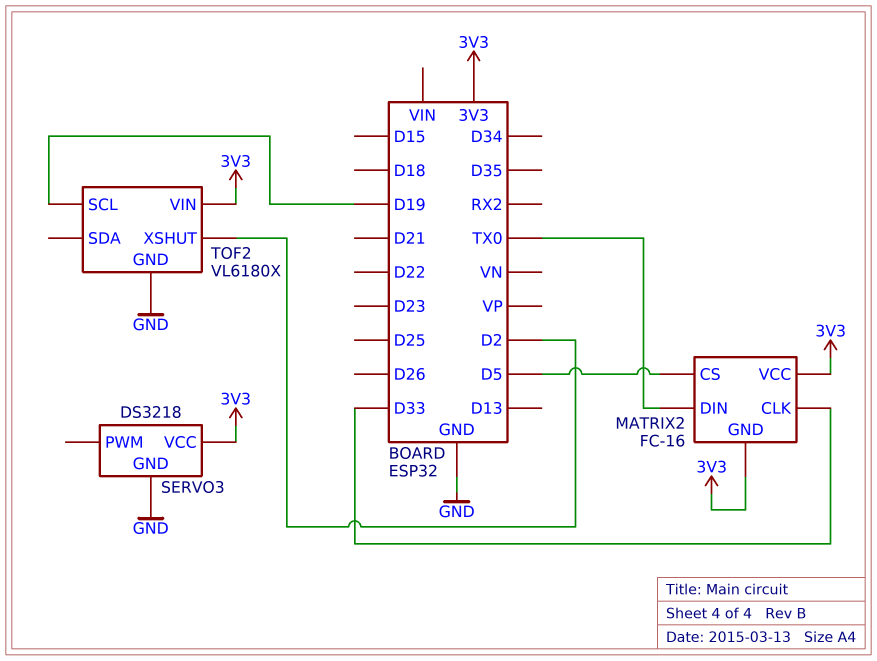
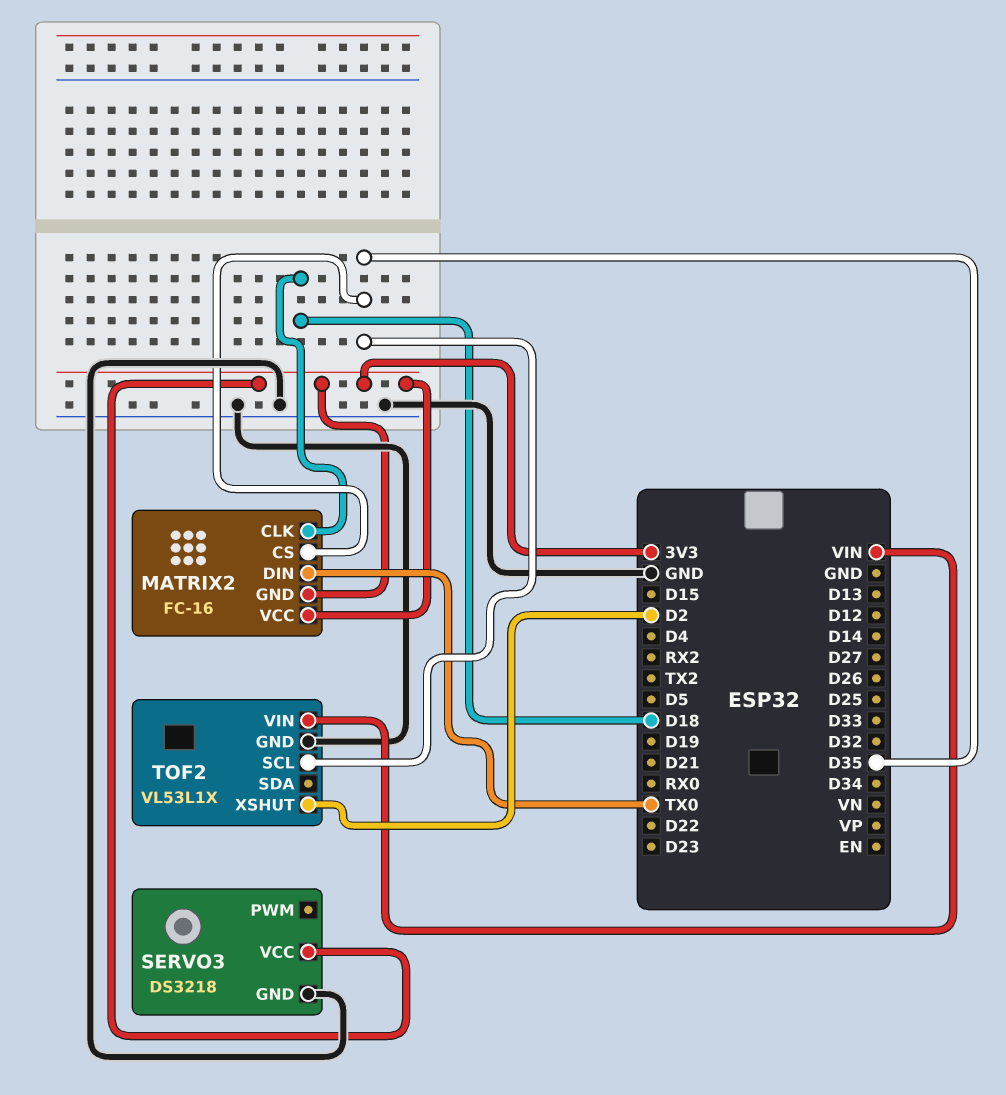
MATRIX2 pin CLK: D33 -> D18
MATRIX2 pin CS: D5 -> D35
TOF2: VL6180X -> VL53L1X
TOF2 pin SCL: D19 -> D35
TOF2 pin VIN: 3V3 -> VIN

